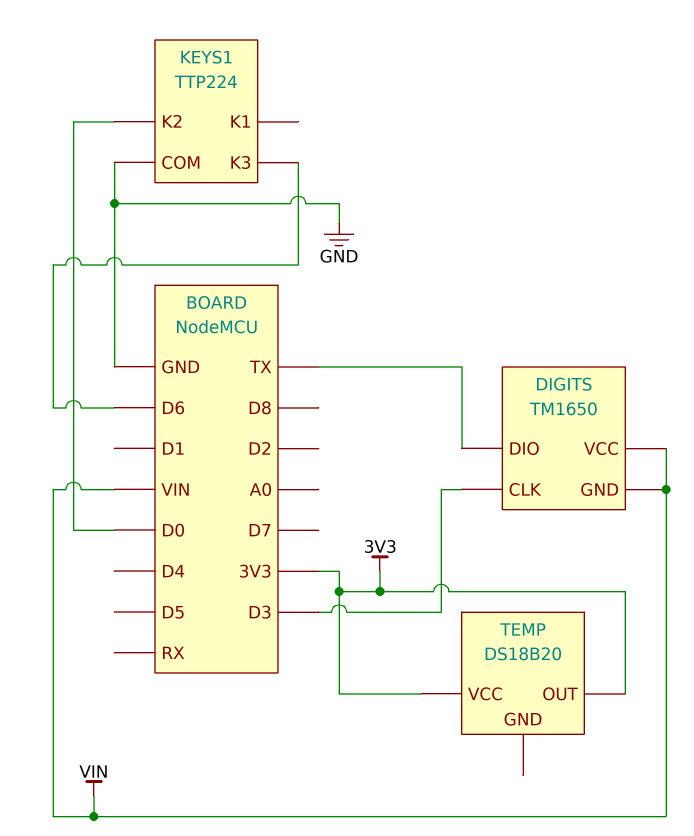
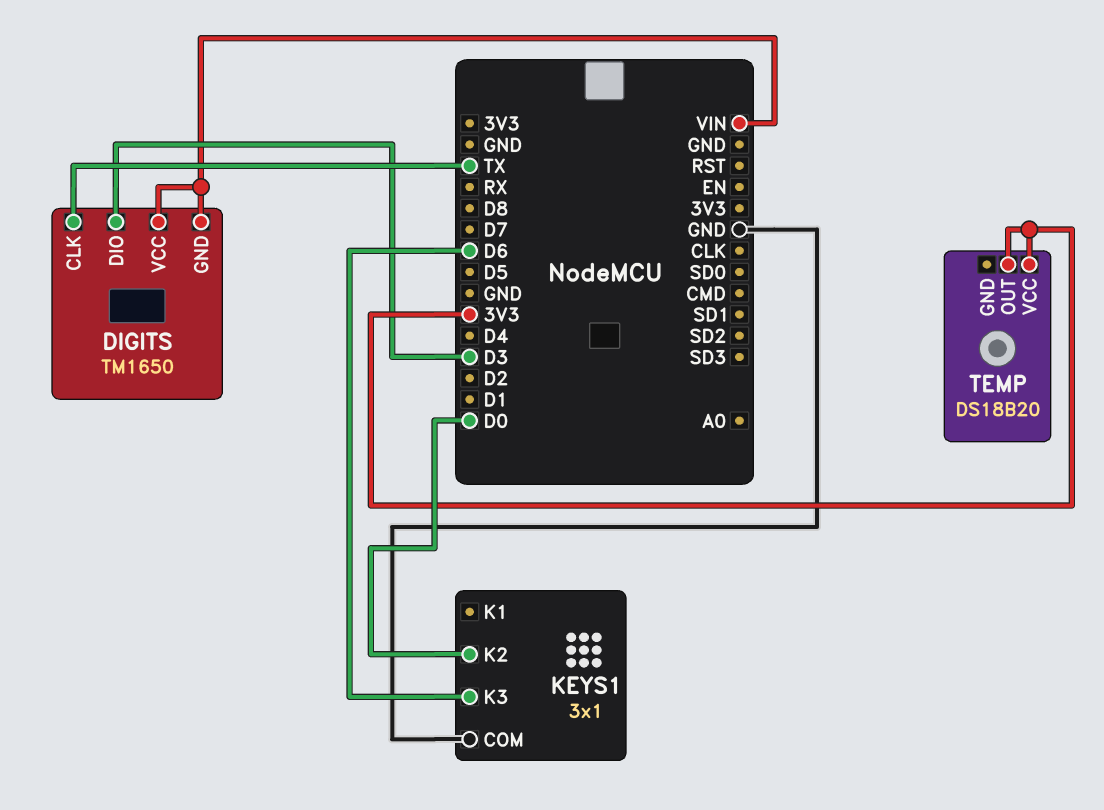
DIGITS pin CLK: D3 -> TX
DIGITS pin DIO: TX -> D3
KEYS1: TTP224 -> 3x1

